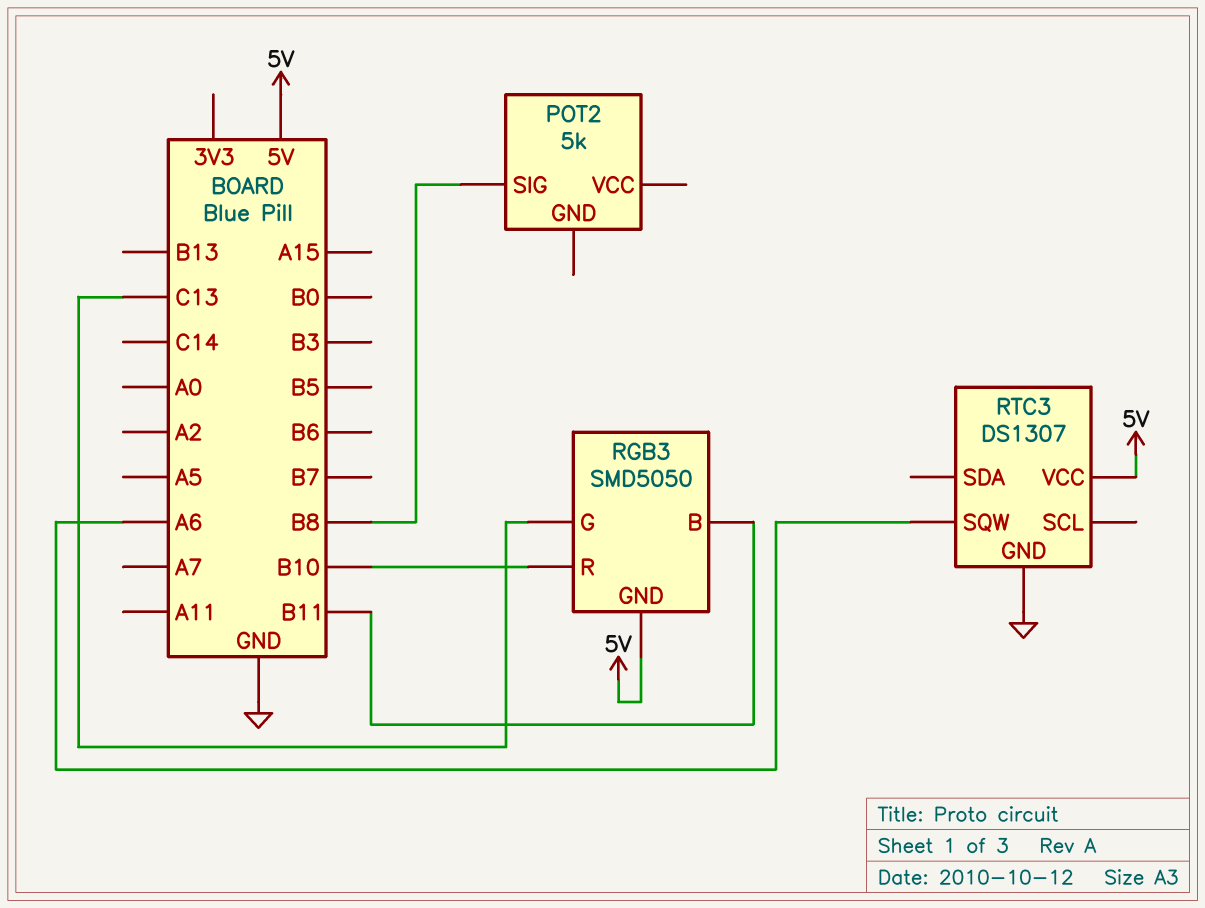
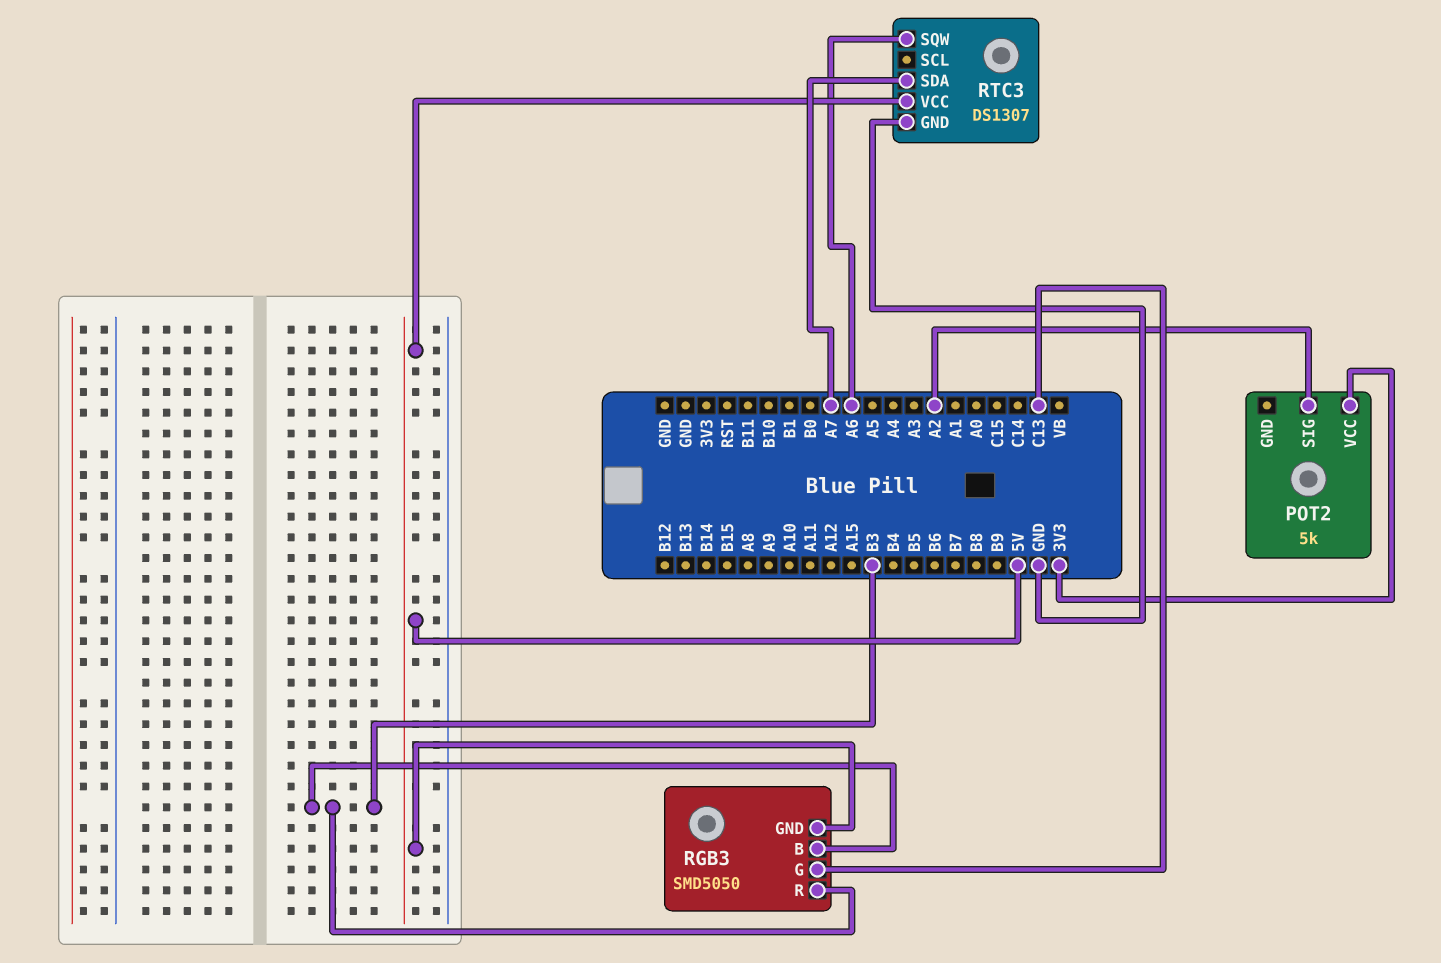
POT2 pin SIG: B8 -> A2
POT2 pin VCC: none -> 3V3
RGB3 pin B: B11 -> B3
RGB3 pin R: B10 -> B3
RTC3 pin SDA: none -> A7

